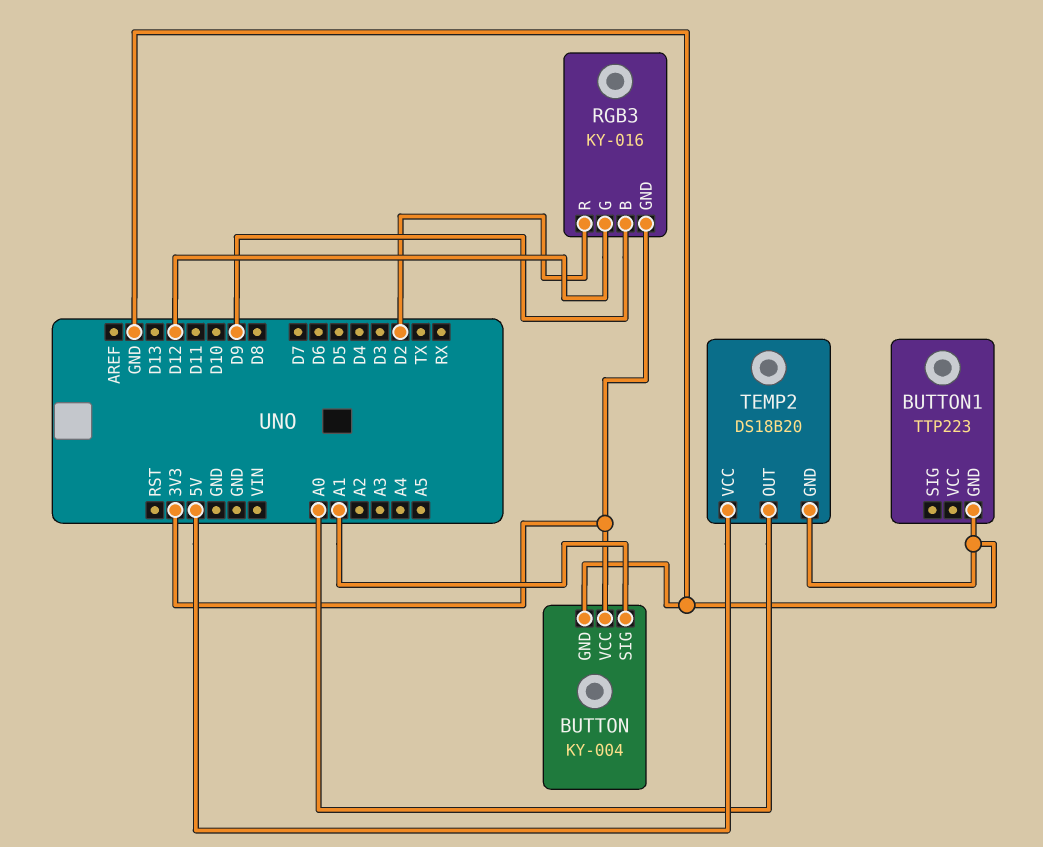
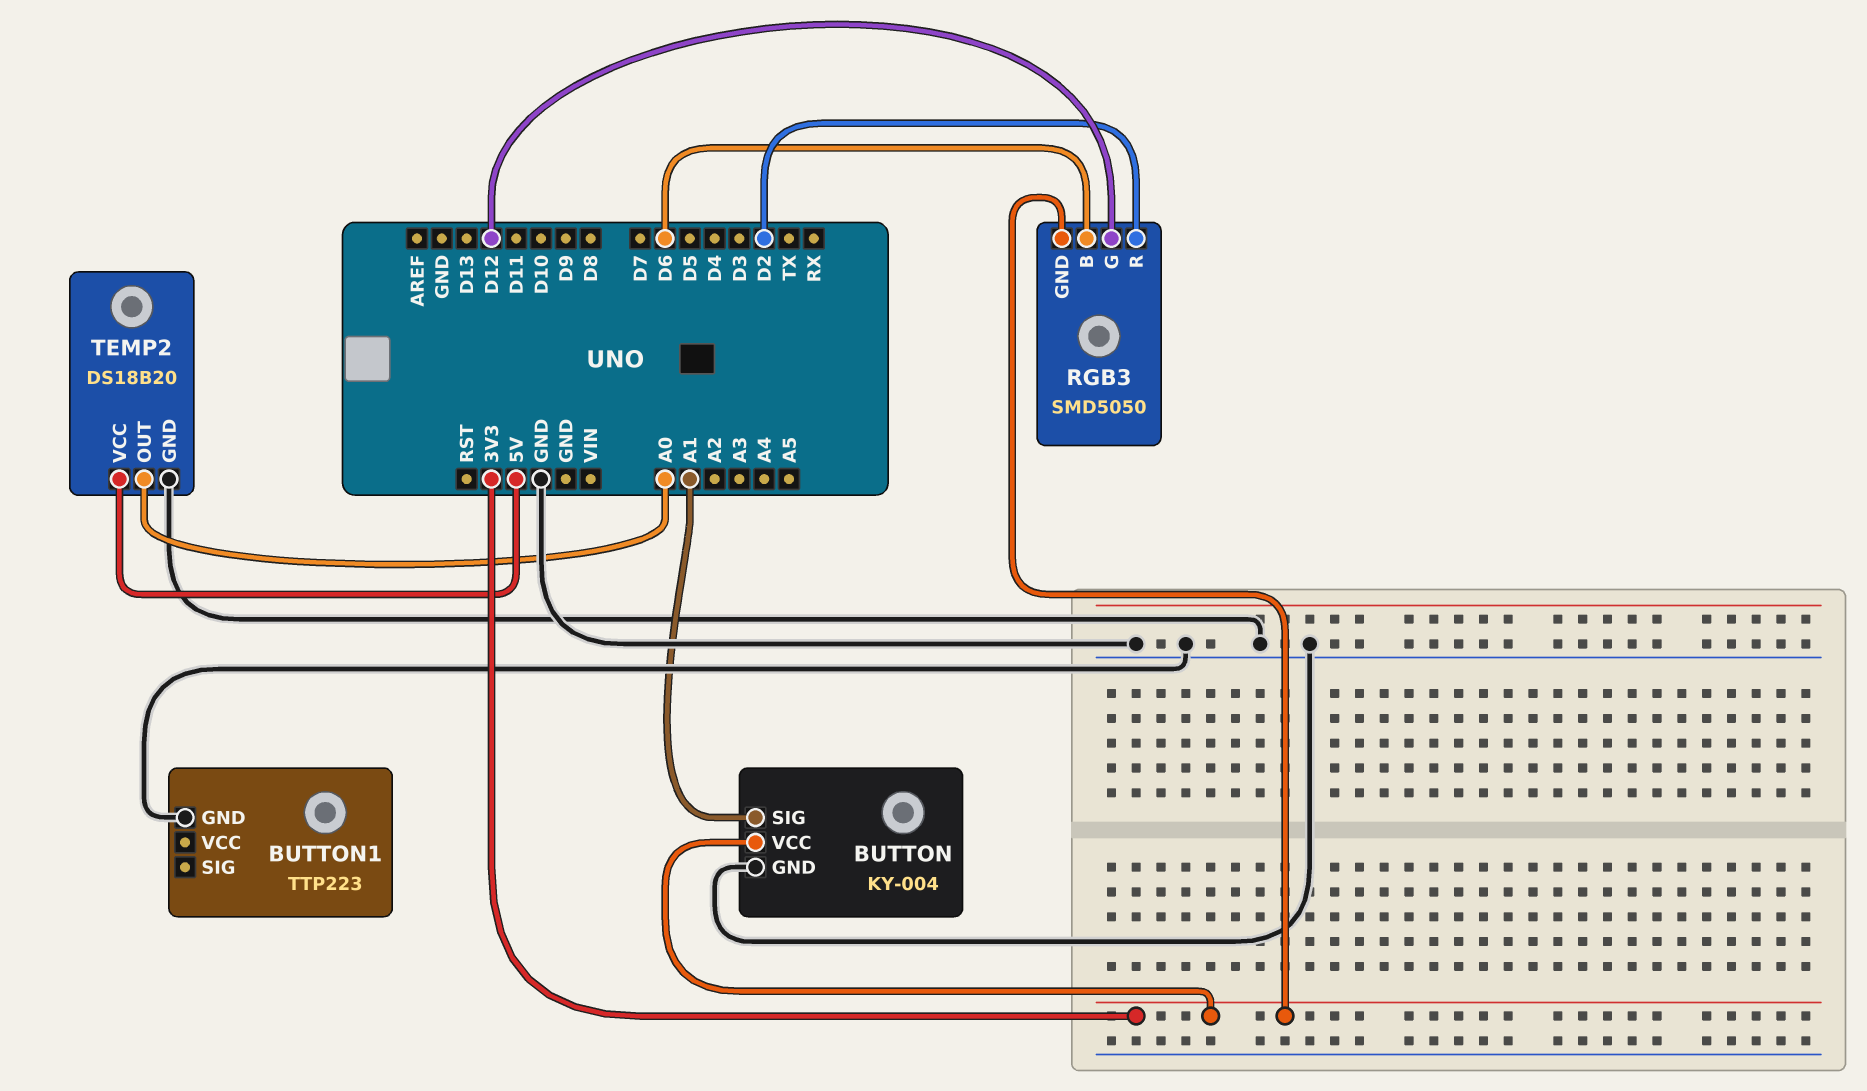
RGB3: KY-016 -> SMD5050
RGB3 pin B: D9 -> D6

